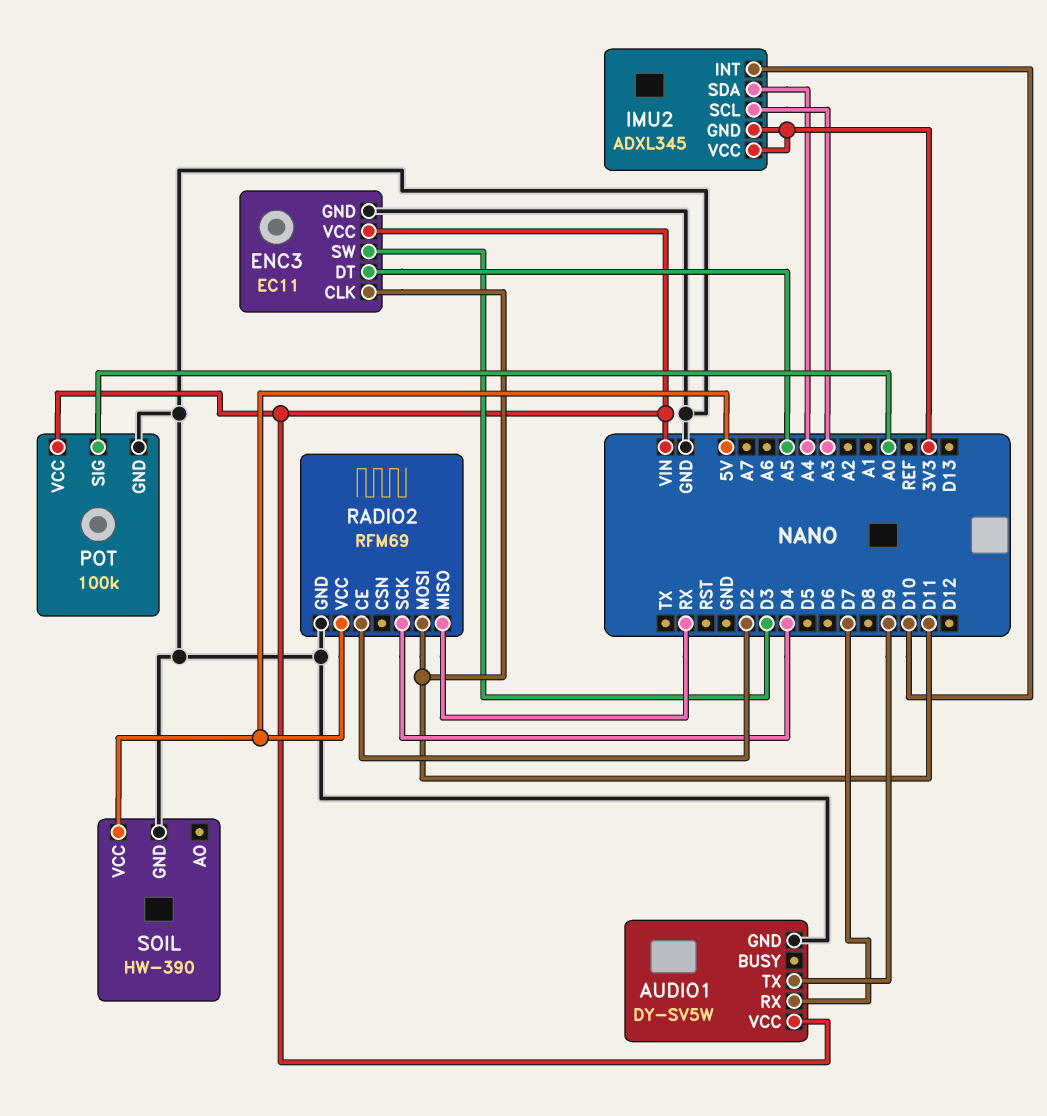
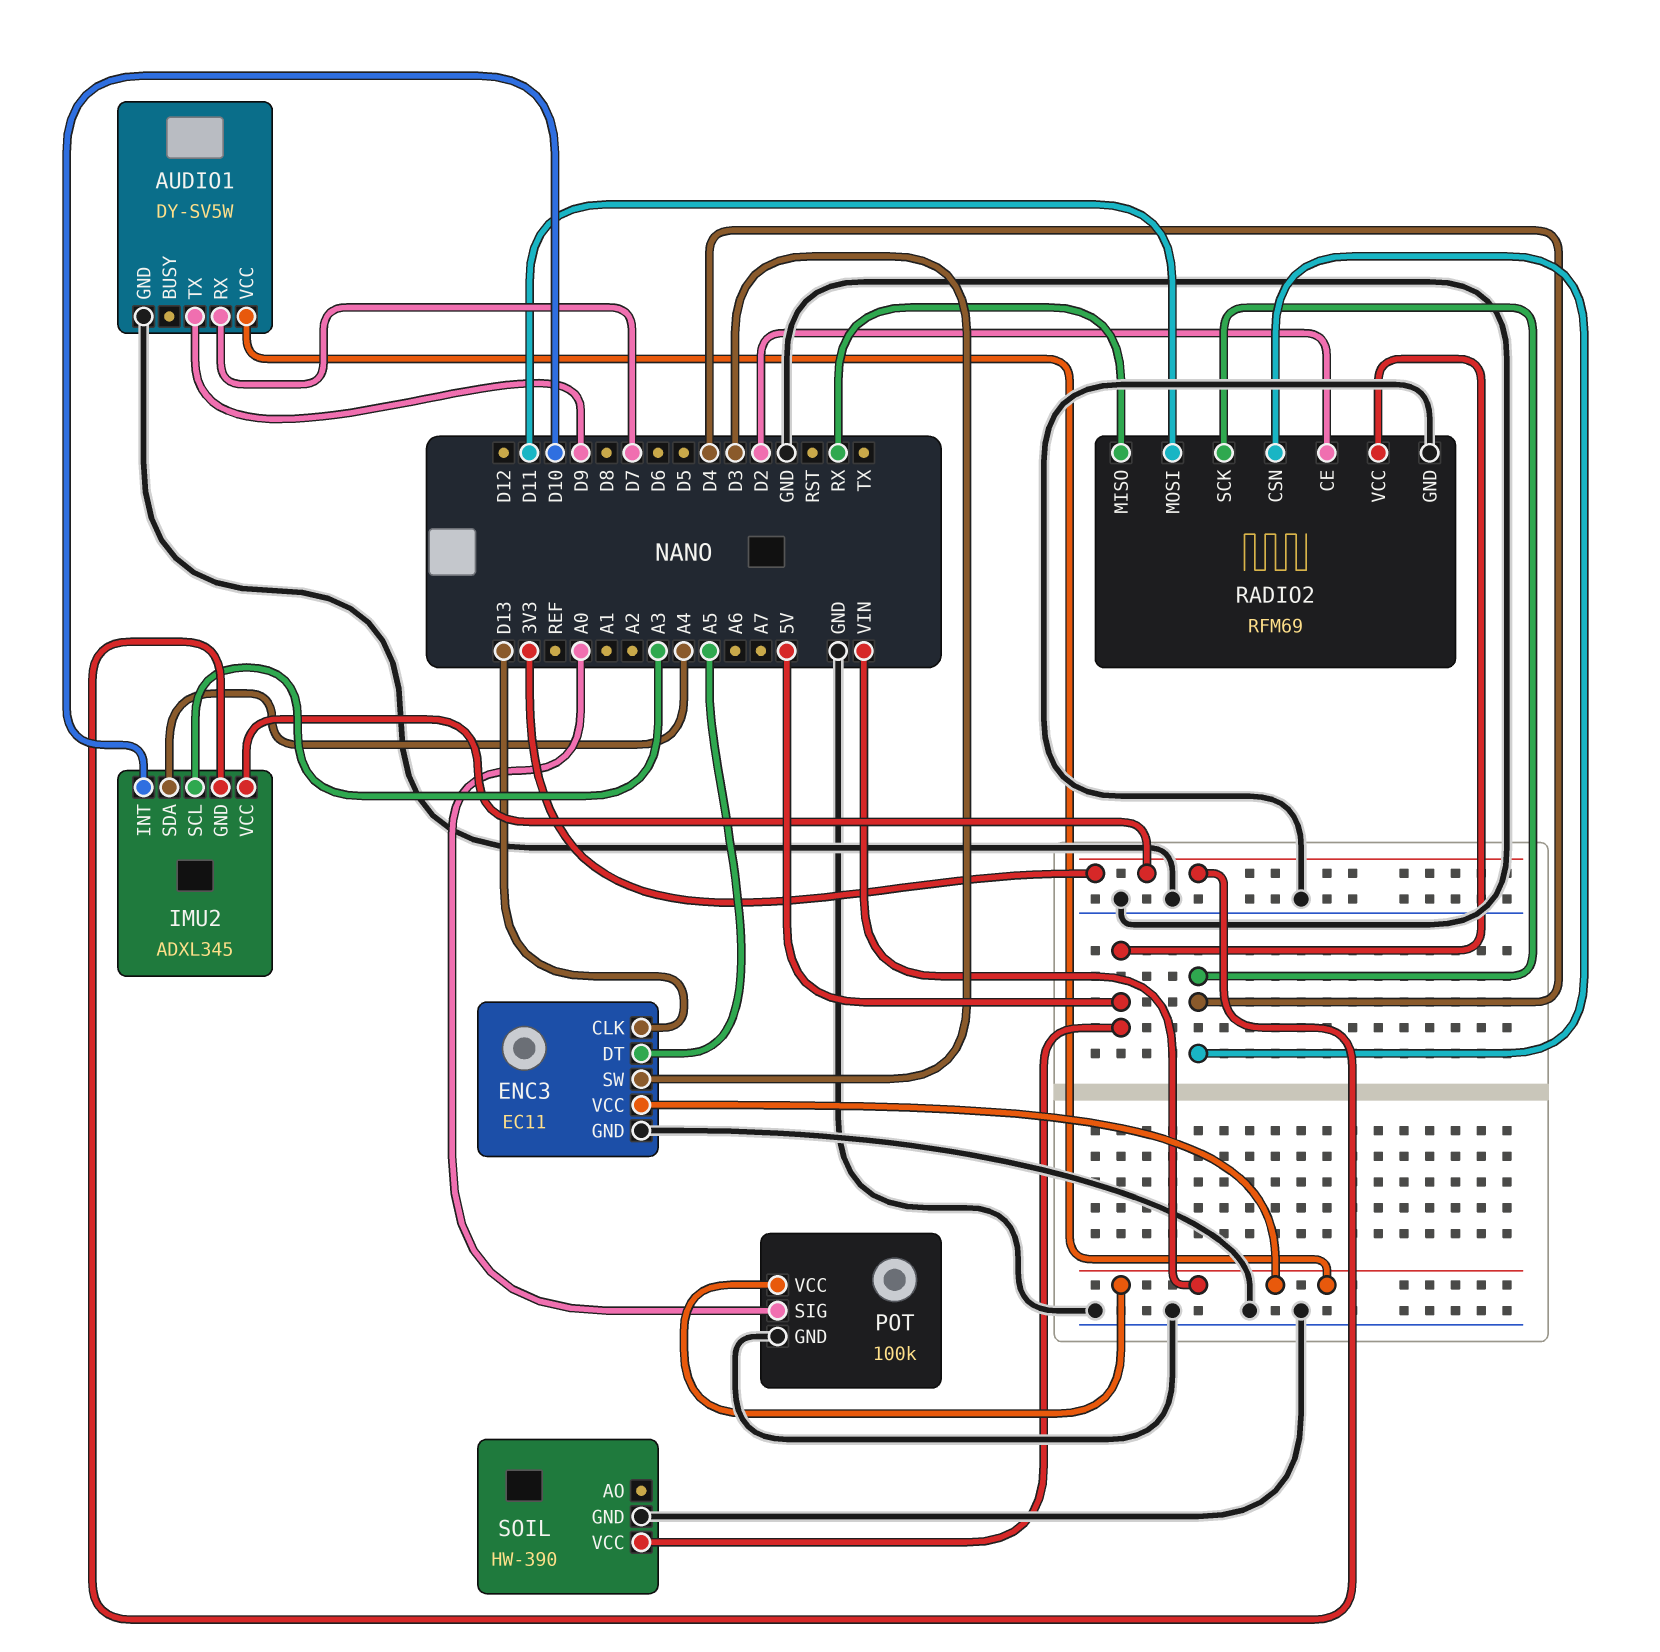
ENC3 pin CLK: D11 -> D13
RADIO2 pin CSN: none -> D4

